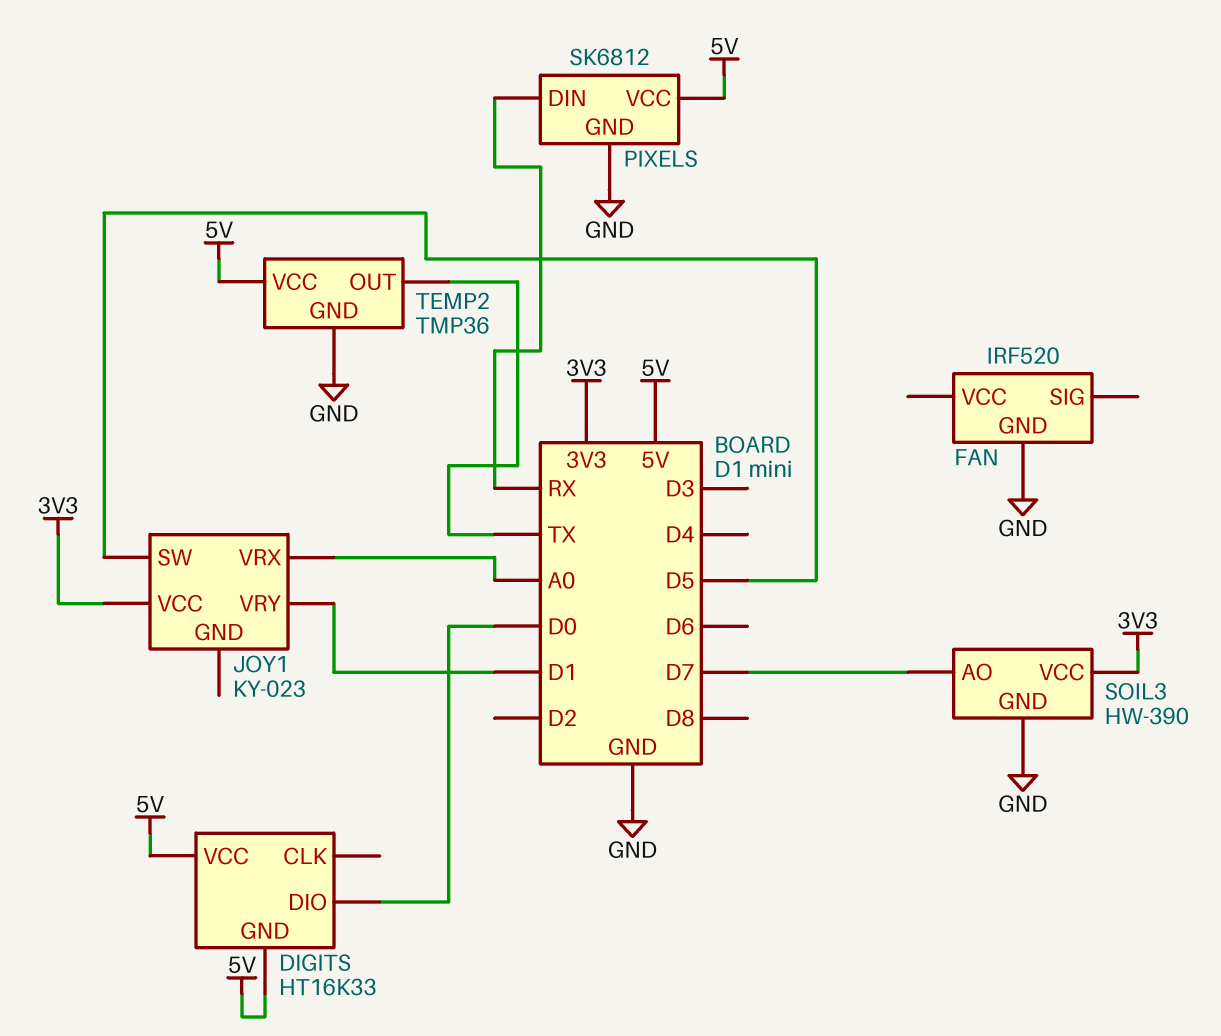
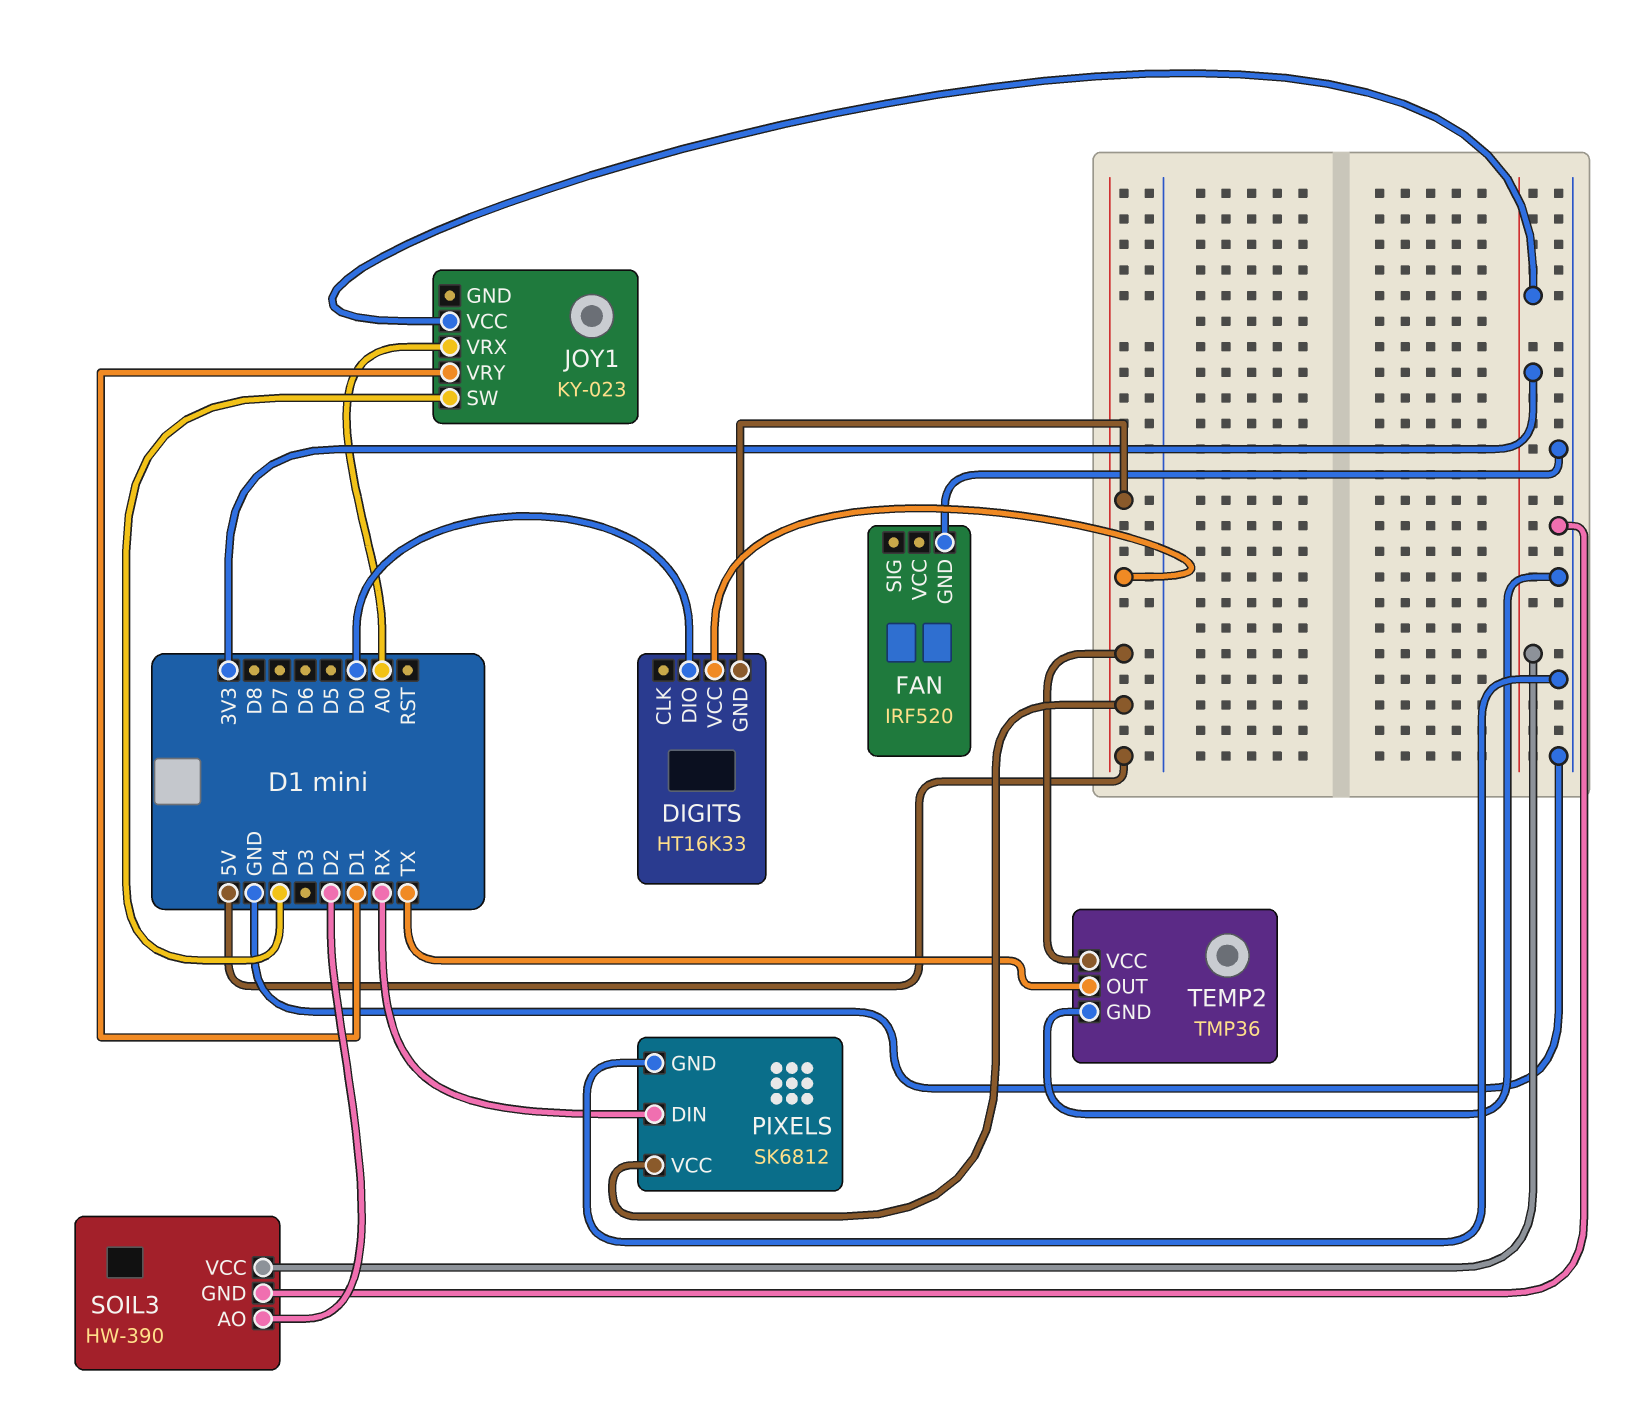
JOY1 pin SW: D5 -> D4
SOIL3 pin AO: D7 -> D2

